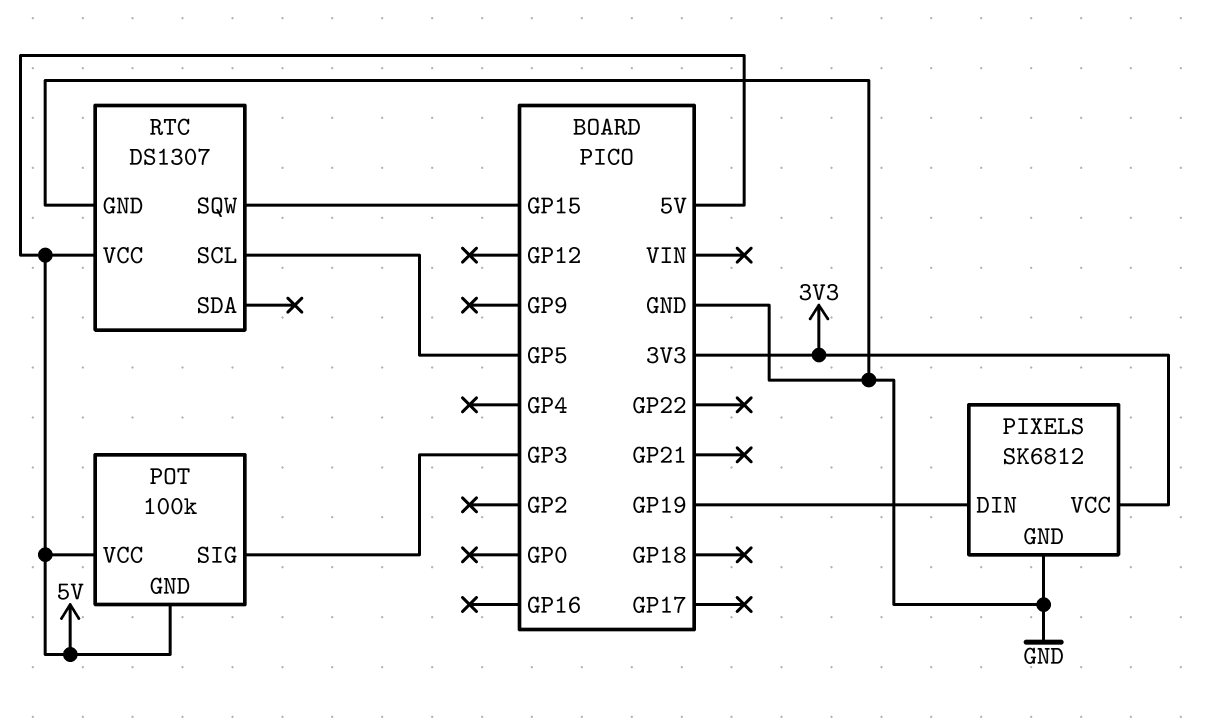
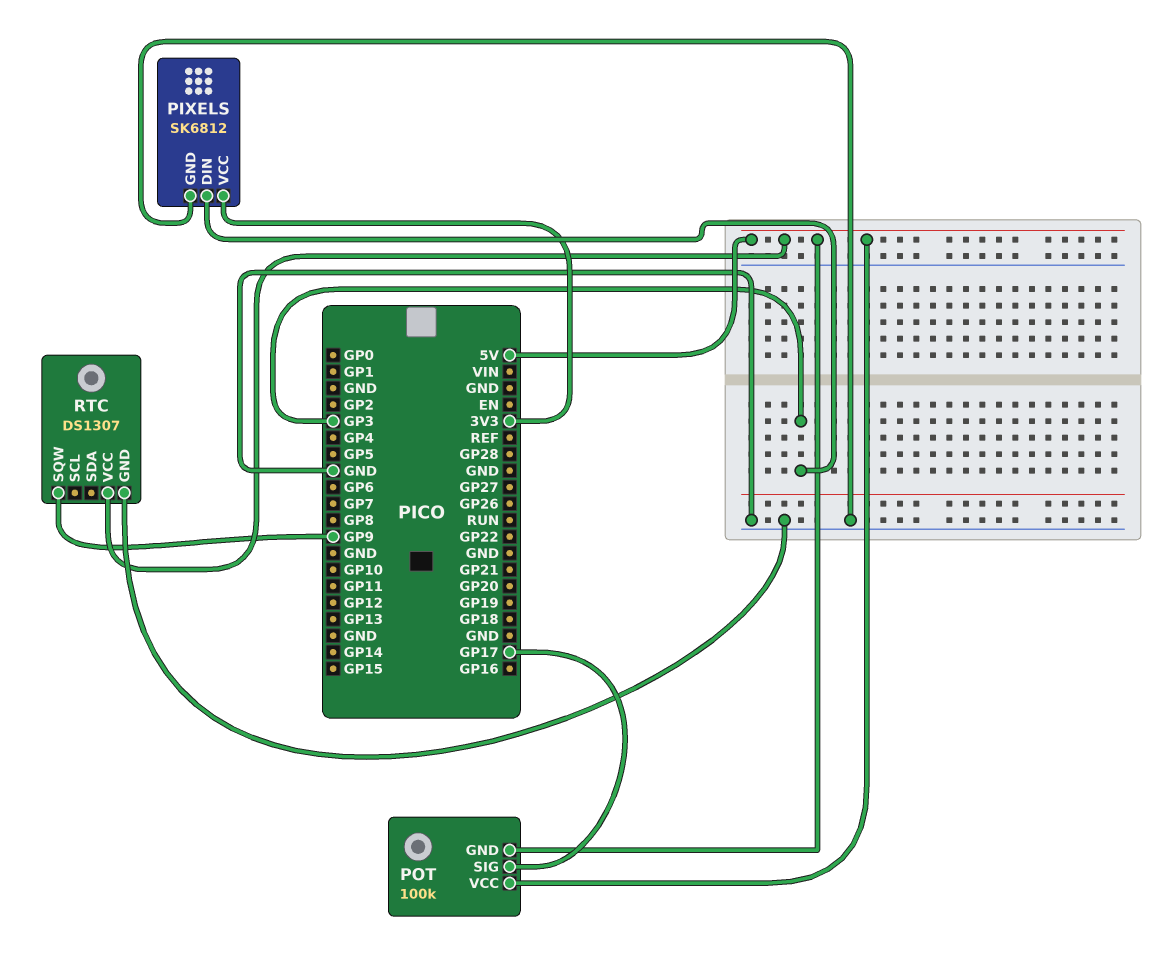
PIXELS pin DIN: GP19 -> GP3
POT pin SIG: GP3 -> GP17
RTC pin SCL: GP5 -> none
RTC pin SQW: GP15 -> GP9

